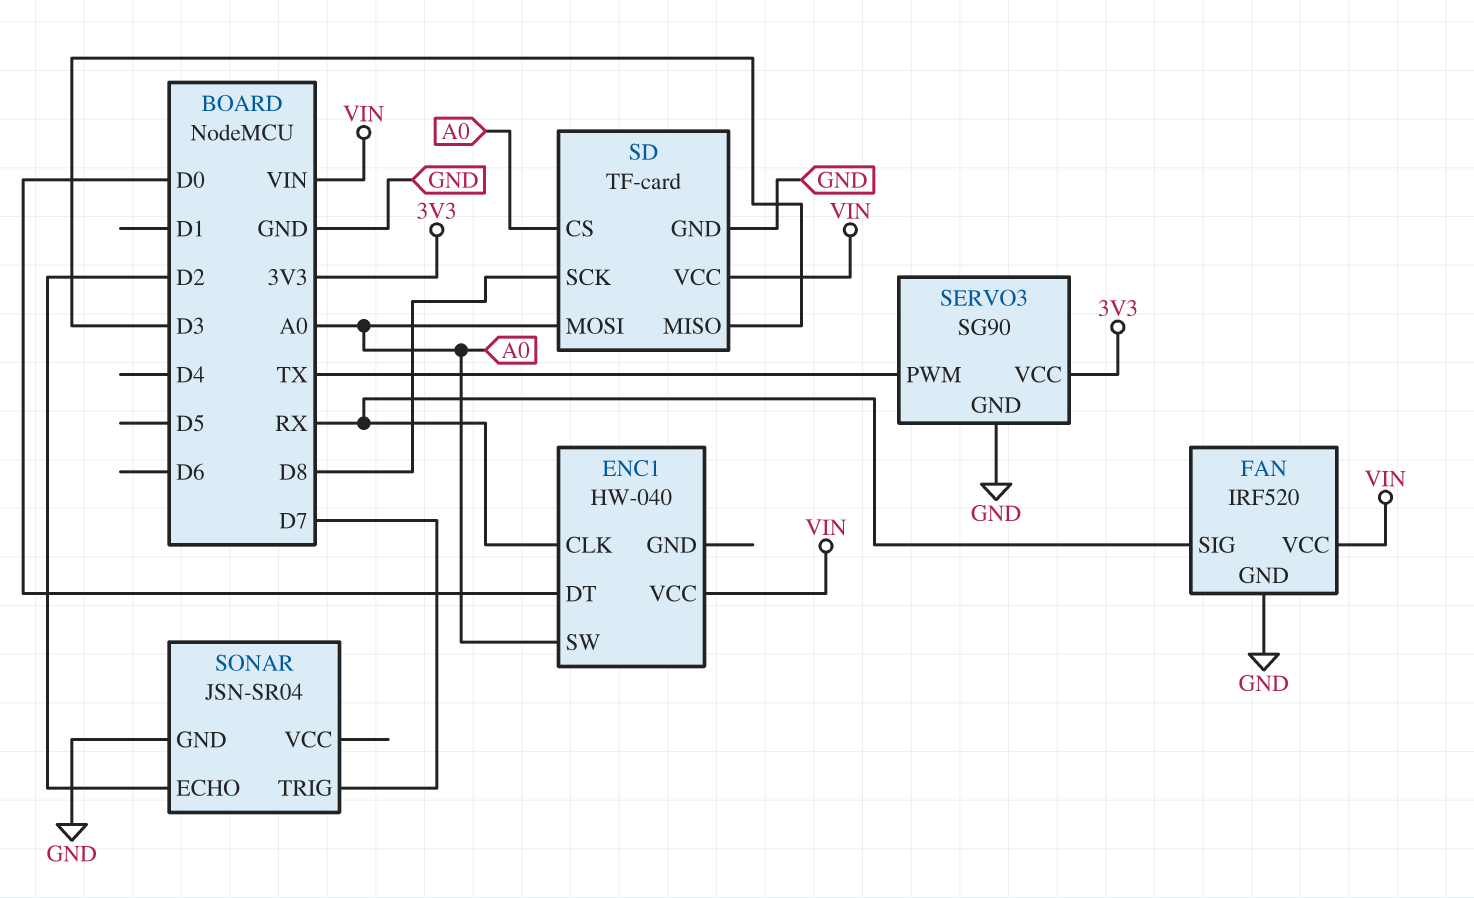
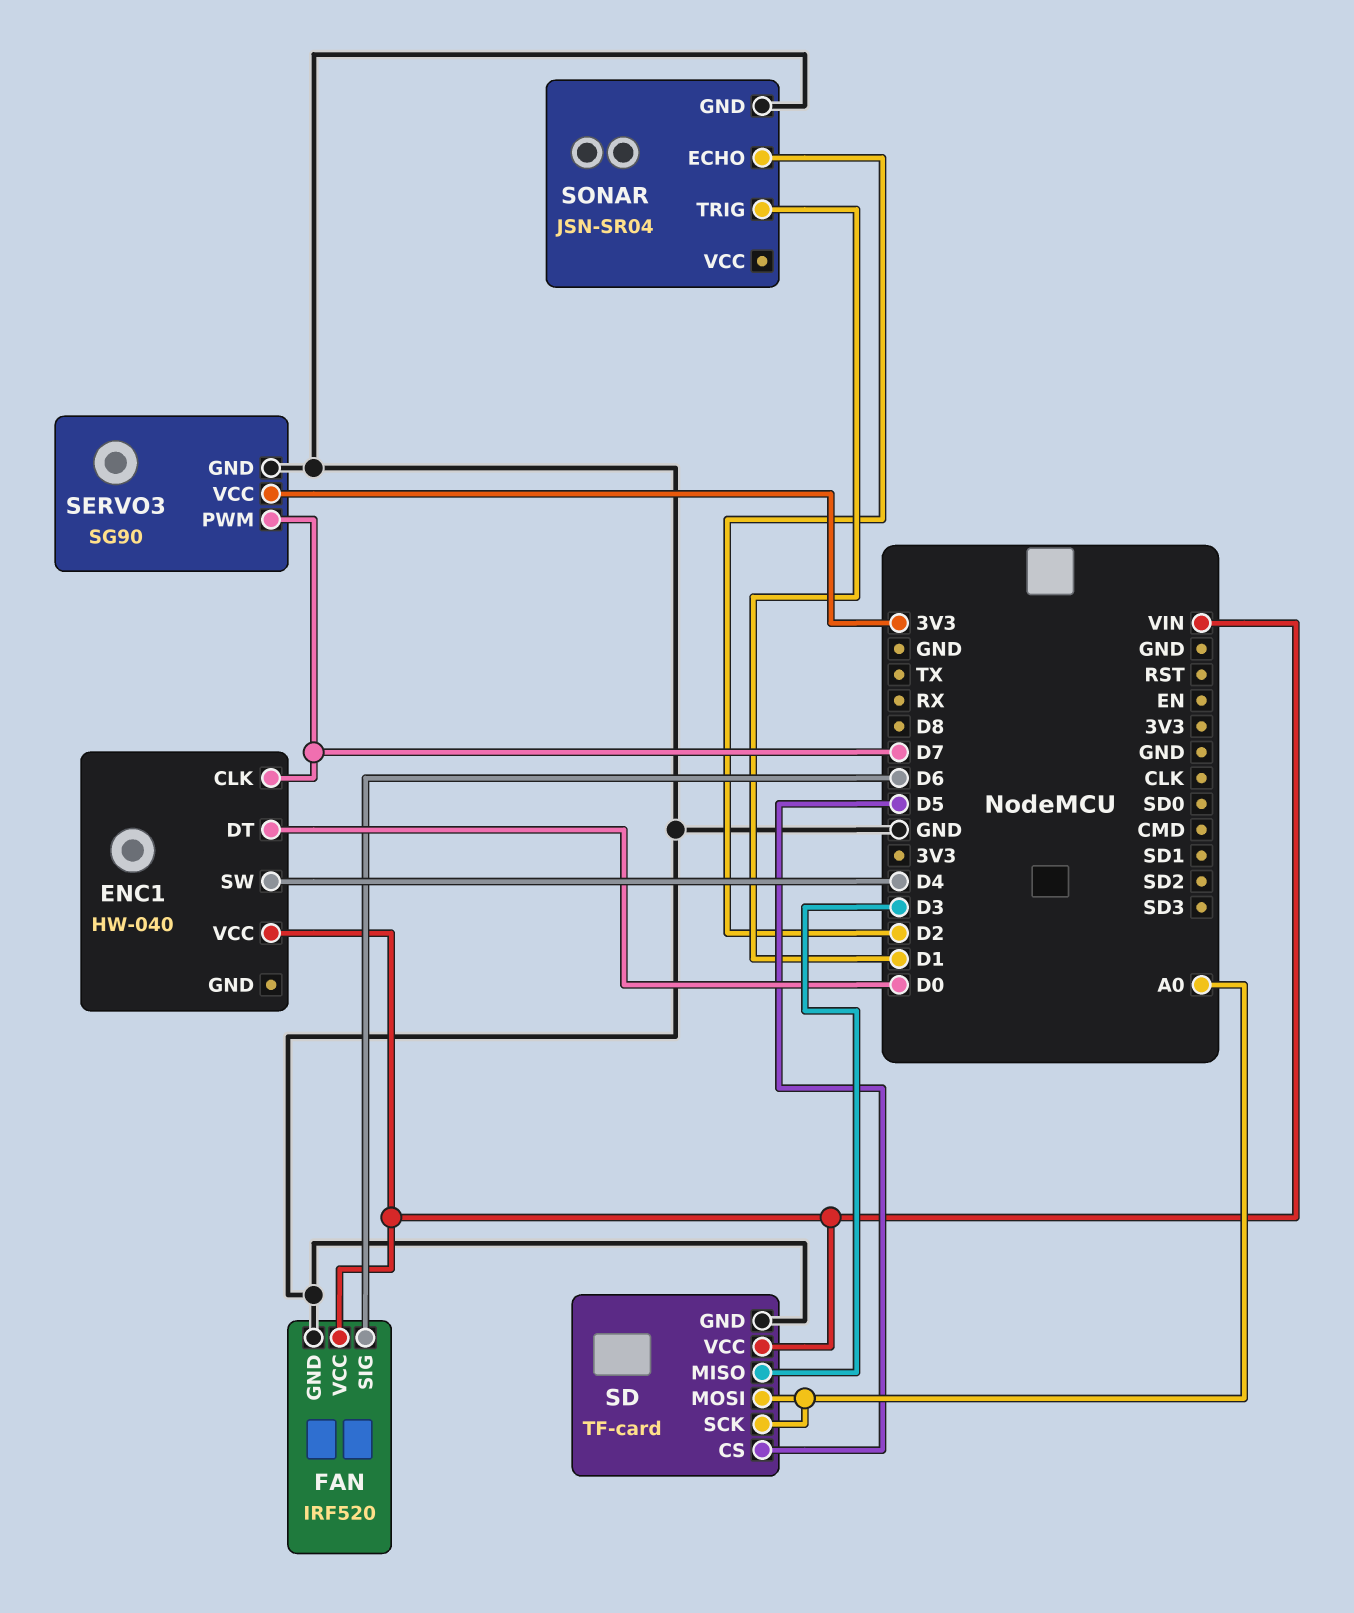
ENC1 pin CLK: RX -> D7
ENC1 pin SW: A0 -> D4
FAN pin SIG: RX -> D6
SD pin CS: A0 -> D5
SD pin SCK: D8 -> A0
SERVO3 pin PWM: TX -> D7
SONAR pin TRIG: D7 -> D1

